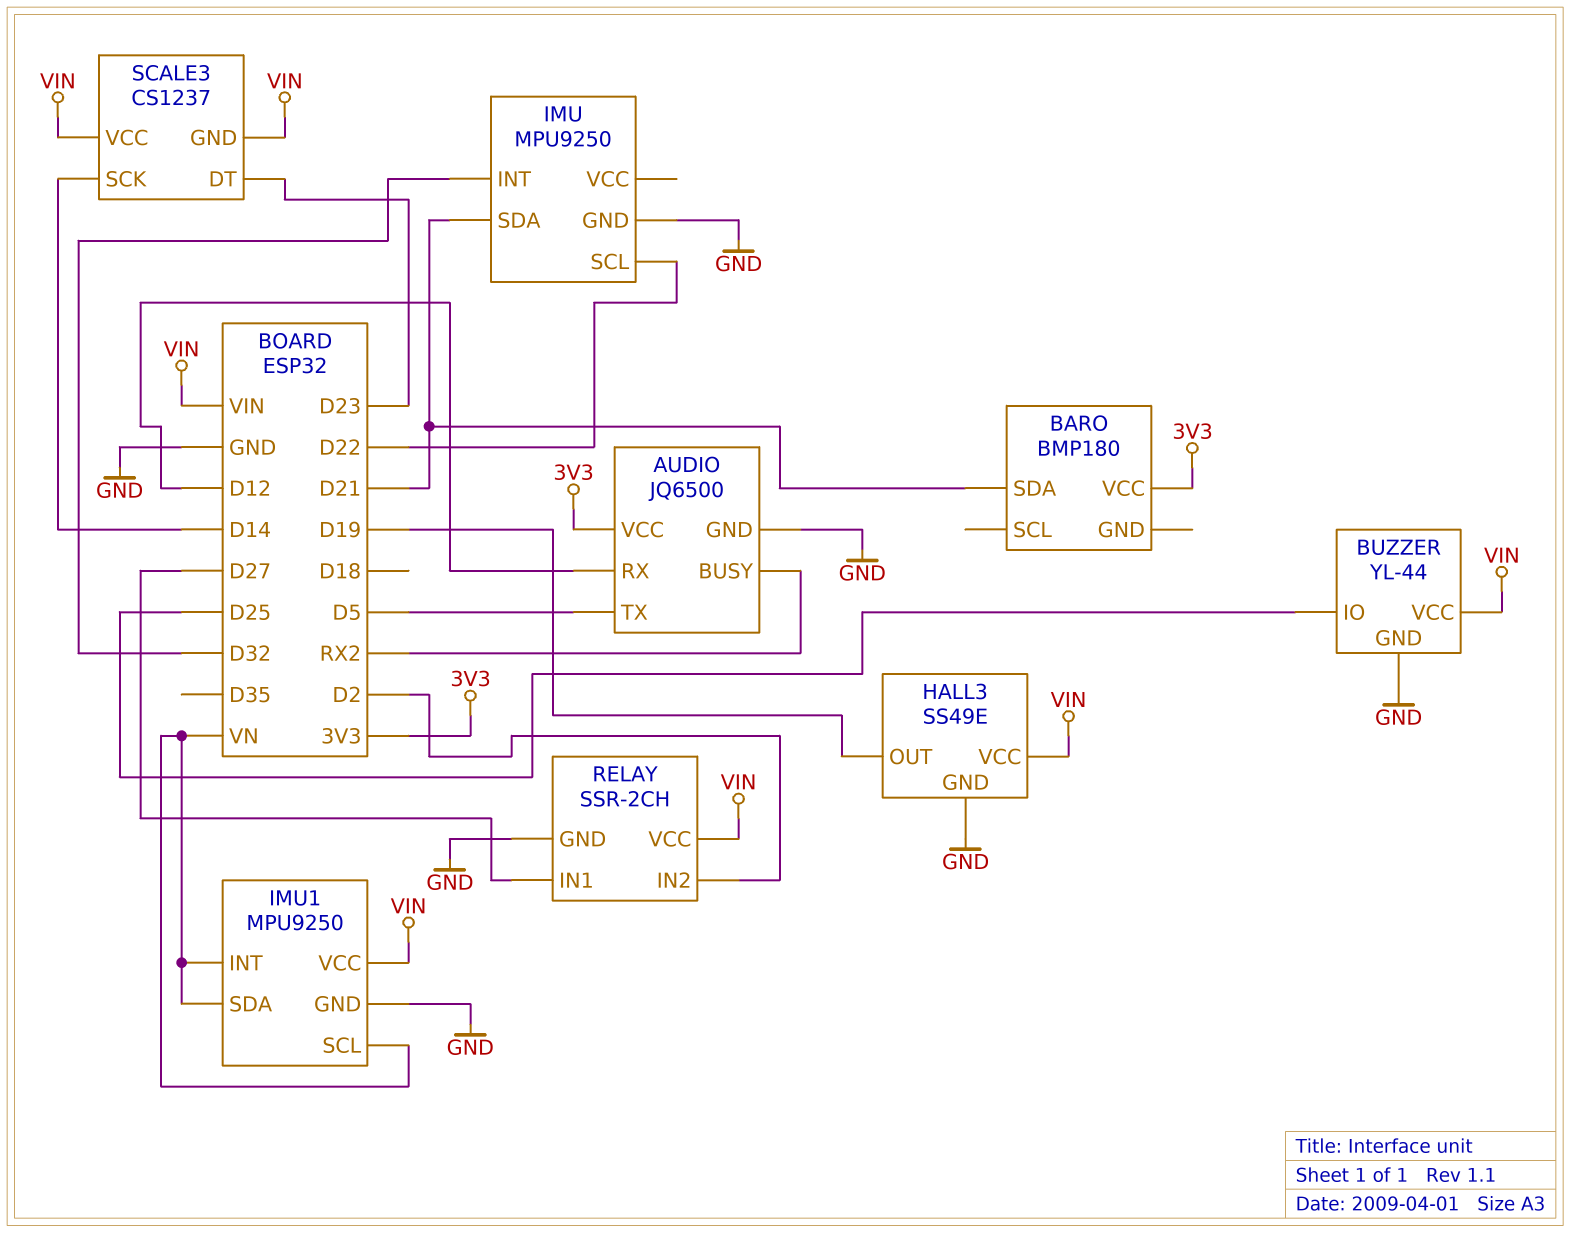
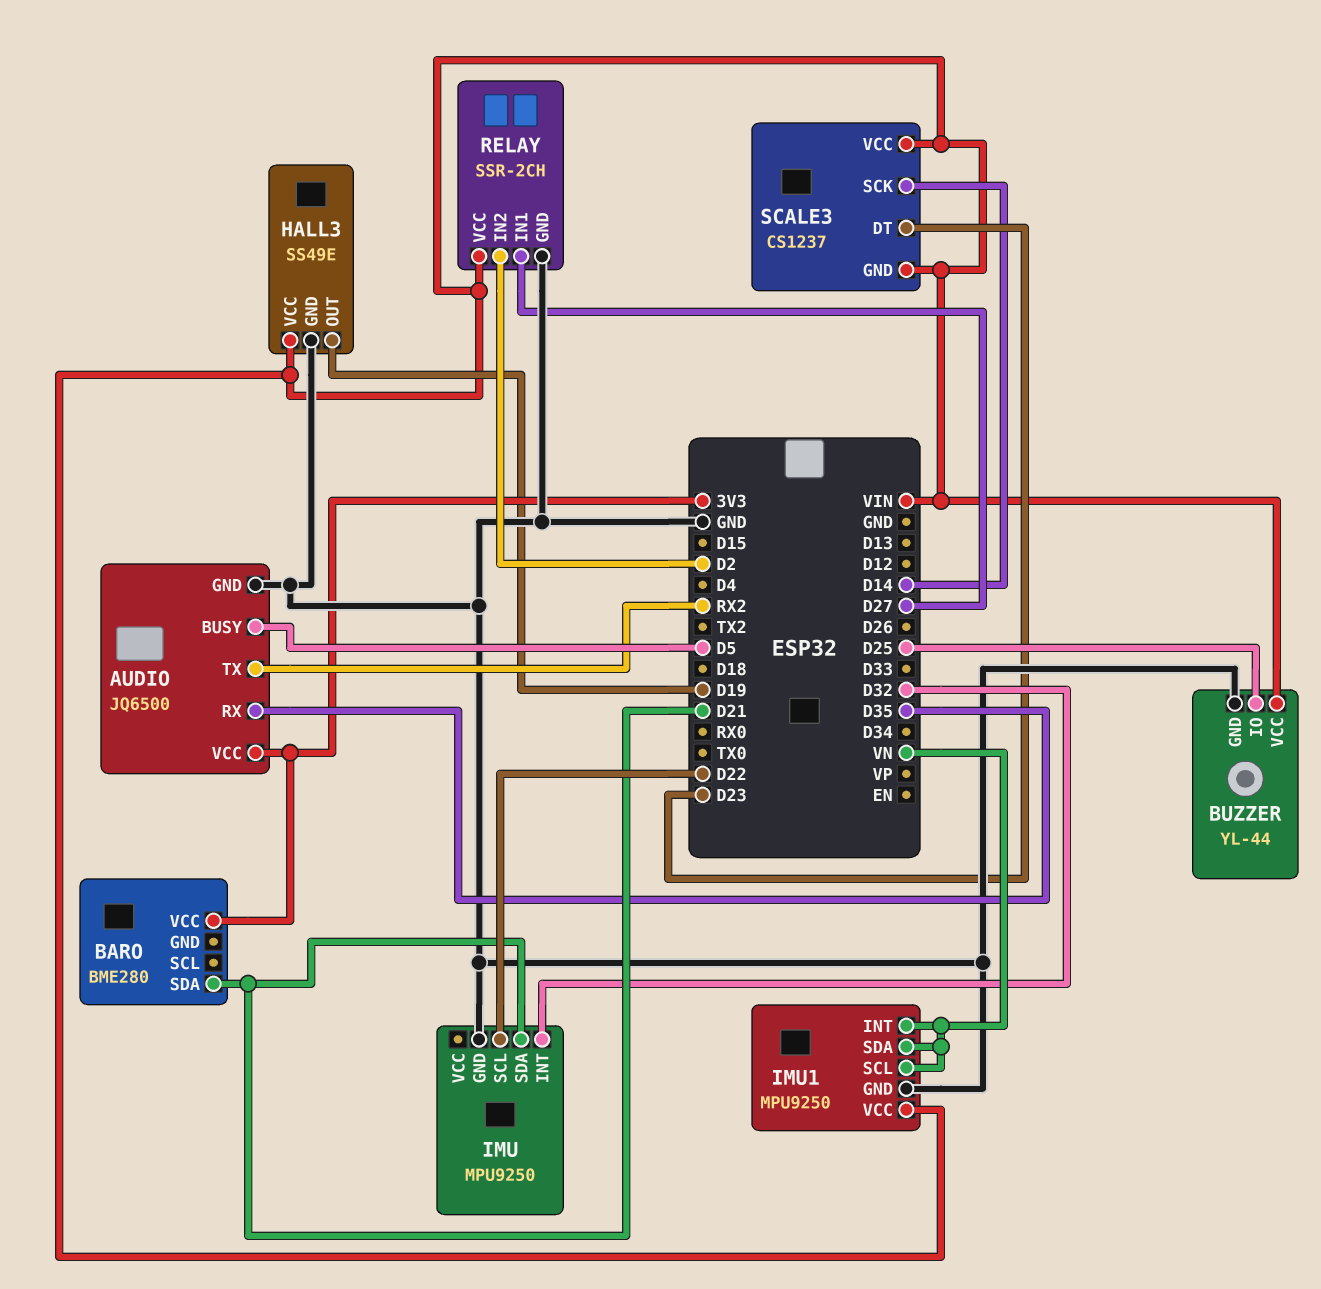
AUDIO pin BUSY: RX2 -> D5
AUDIO pin RX: D12 -> D35
AUDIO pin TX: D5 -> RX2
BARO: BMP180 -> BME280

